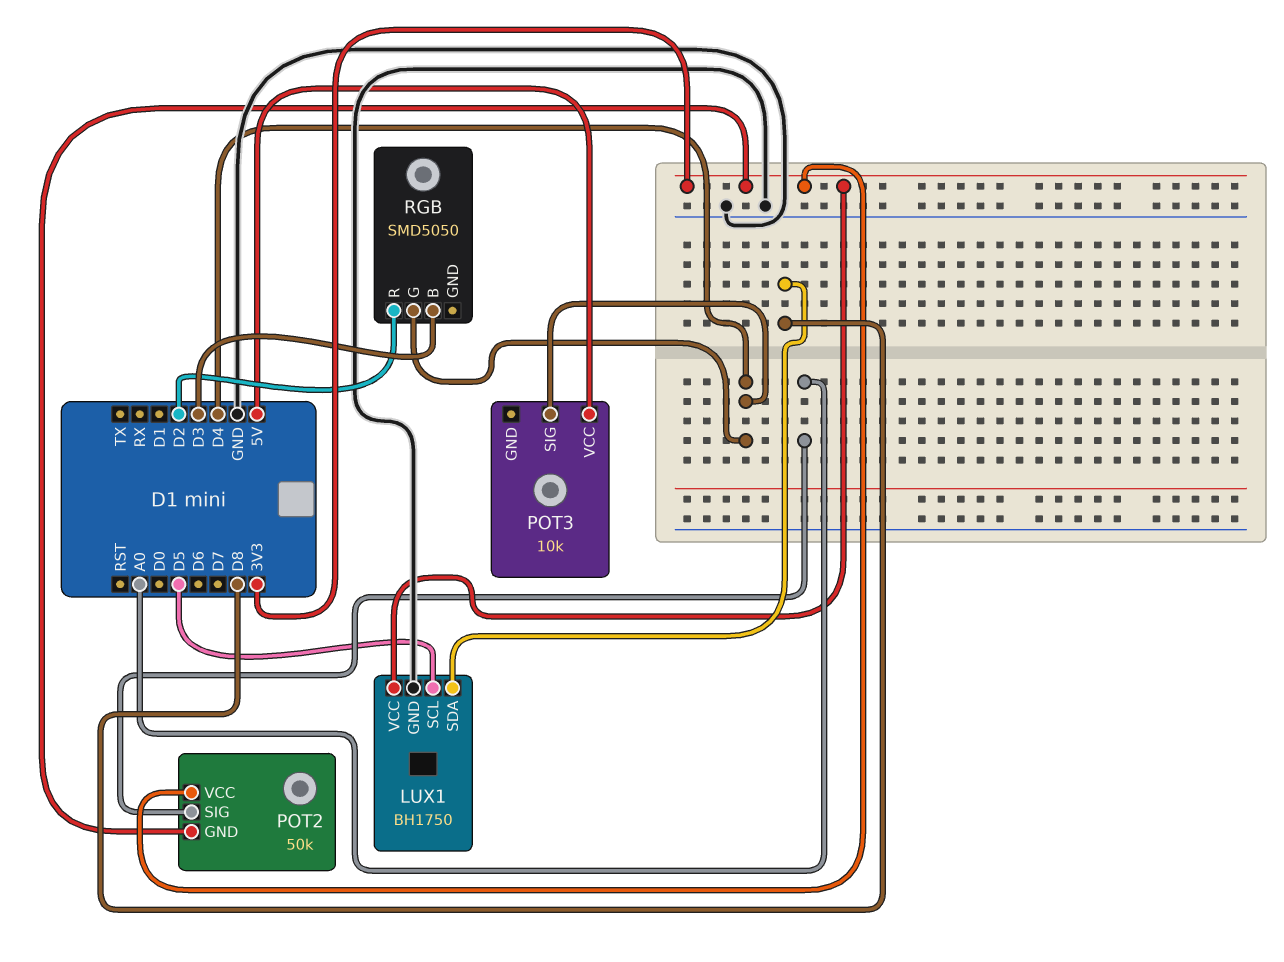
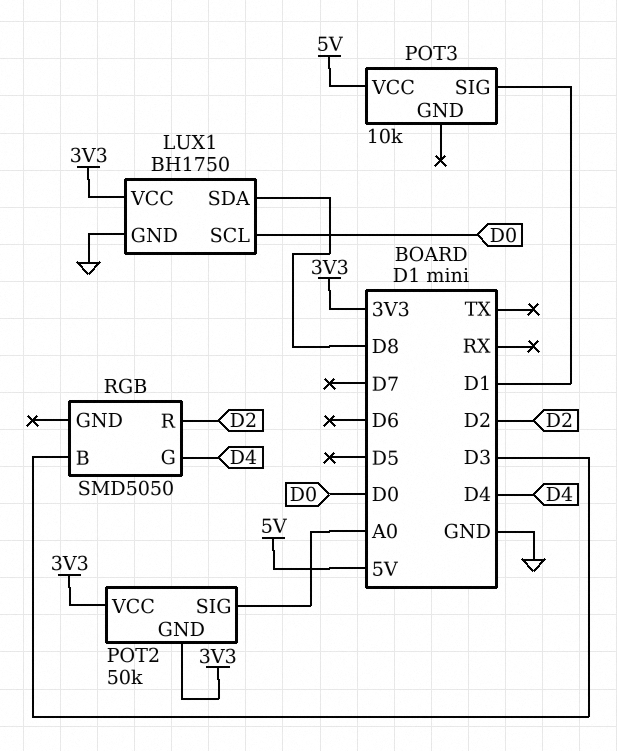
LUX1 pin SCL: D5 -> D0
POT3 pin SIG: D4 -> D1

